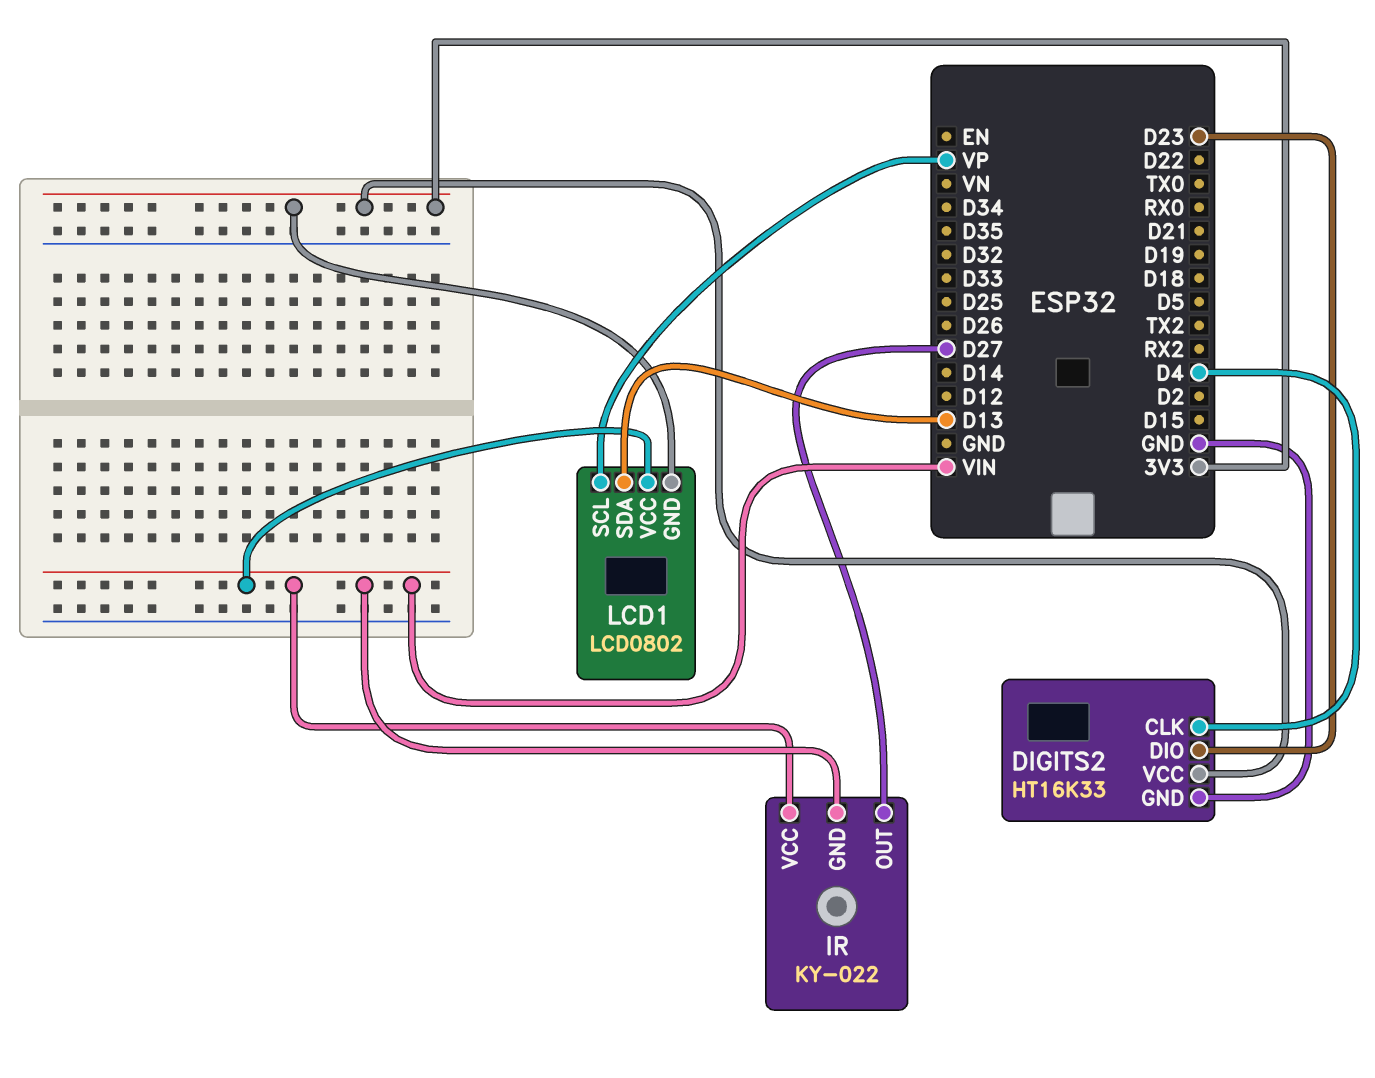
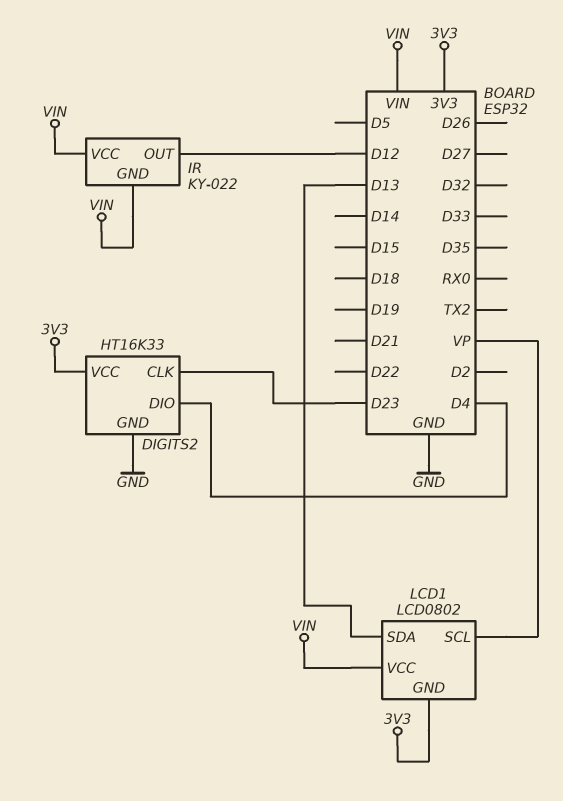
DIGITS2 pin CLK: D4 -> D23
DIGITS2 pin DIO: D23 -> D4
IR pin OUT: D27 -> D12

